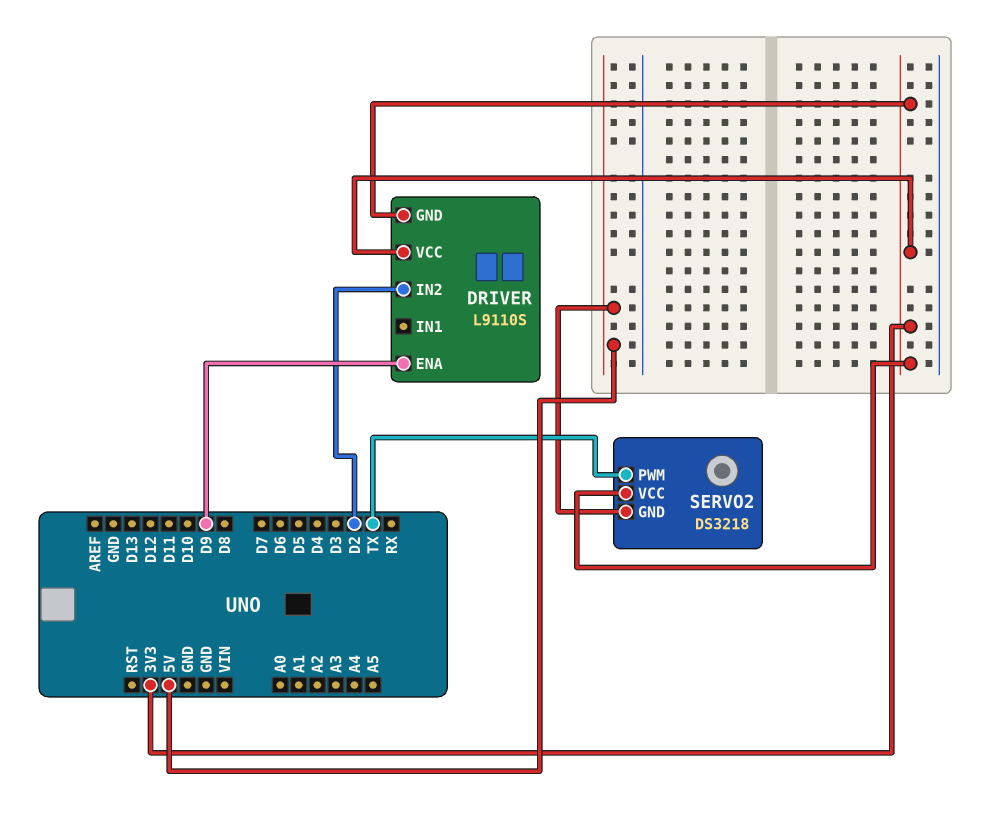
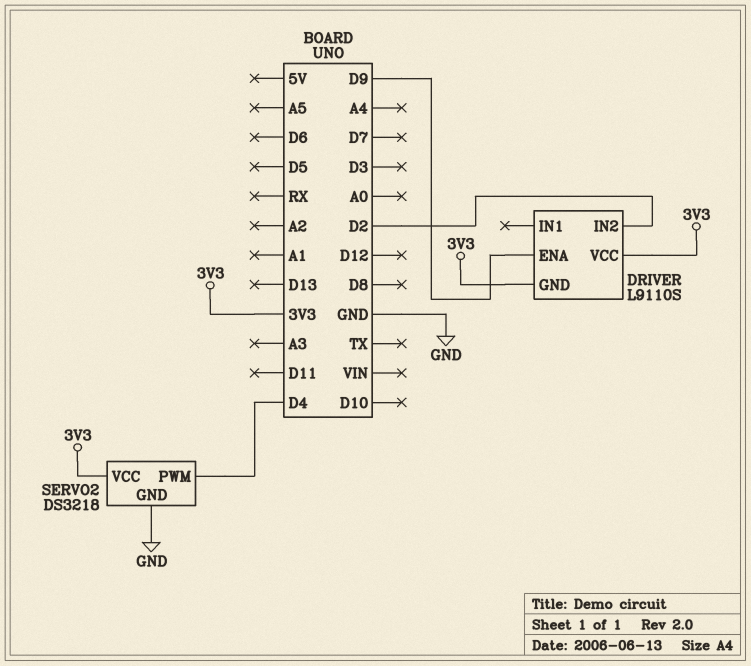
SERVO2 pin GND: 5V -> GND
SERVO2 pin PWM: TX -> D4

